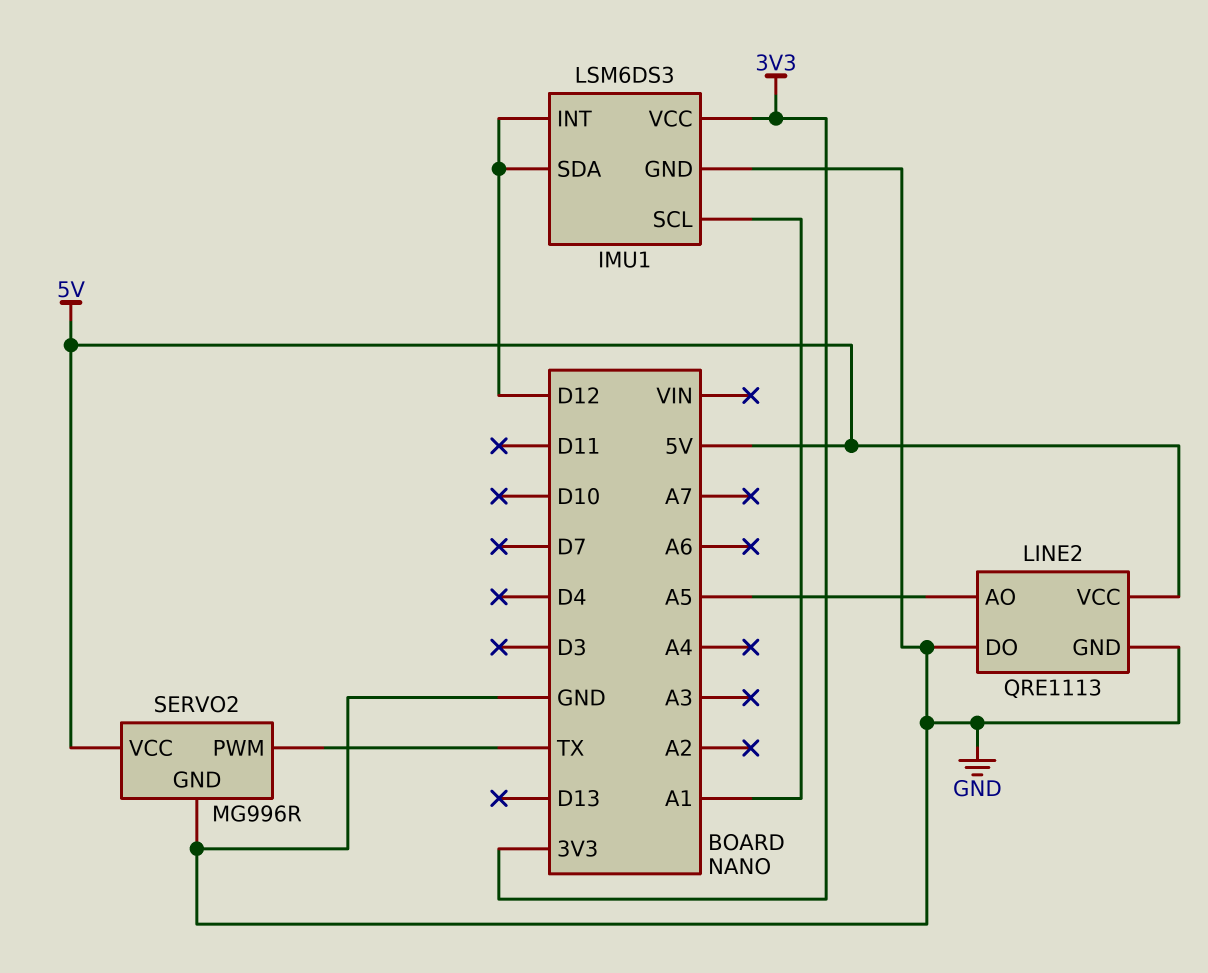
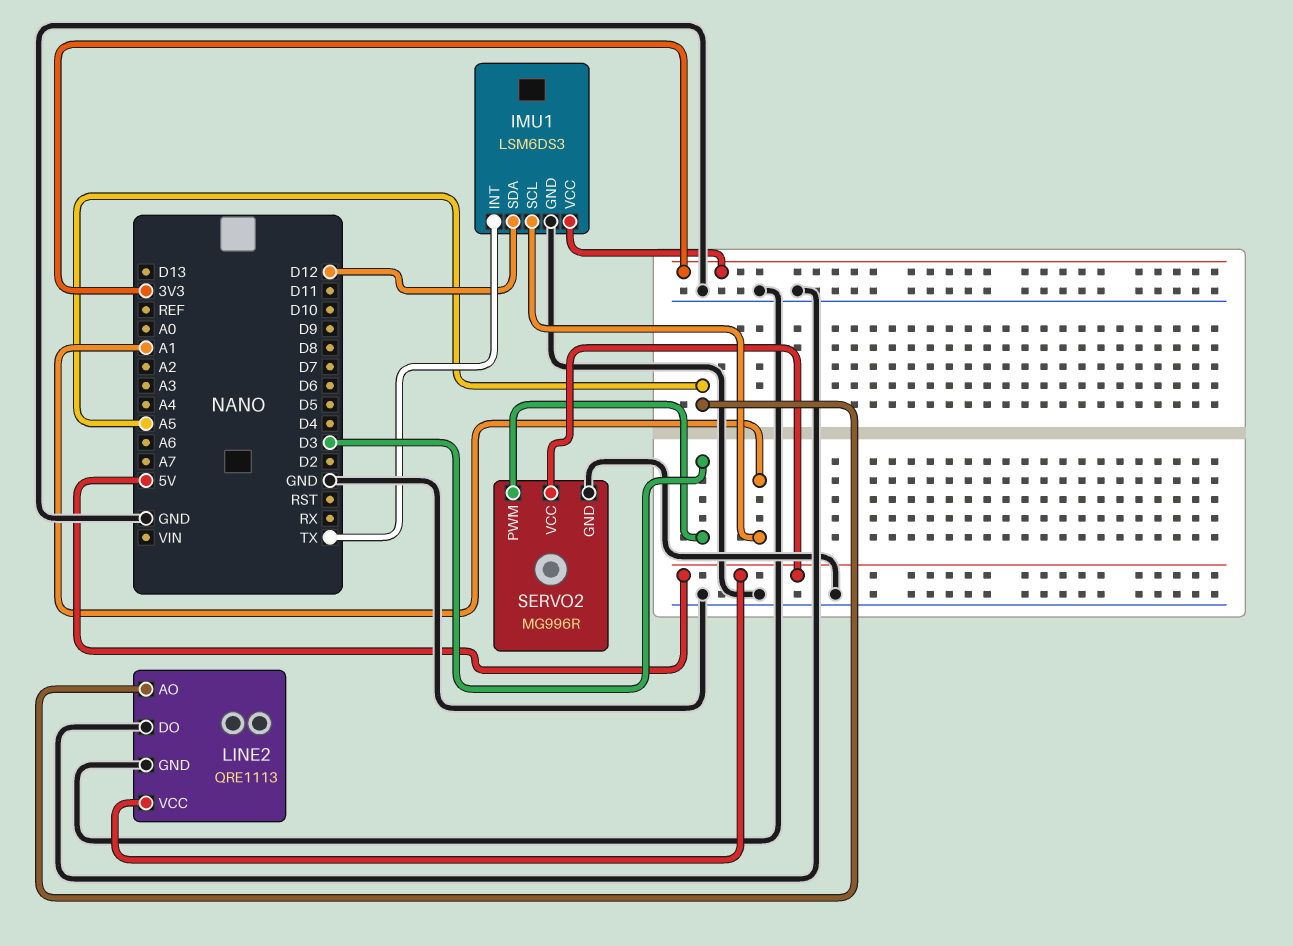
IMU1 pin INT: D12 -> TX
SERVO2 pin PWM: TX -> D3

